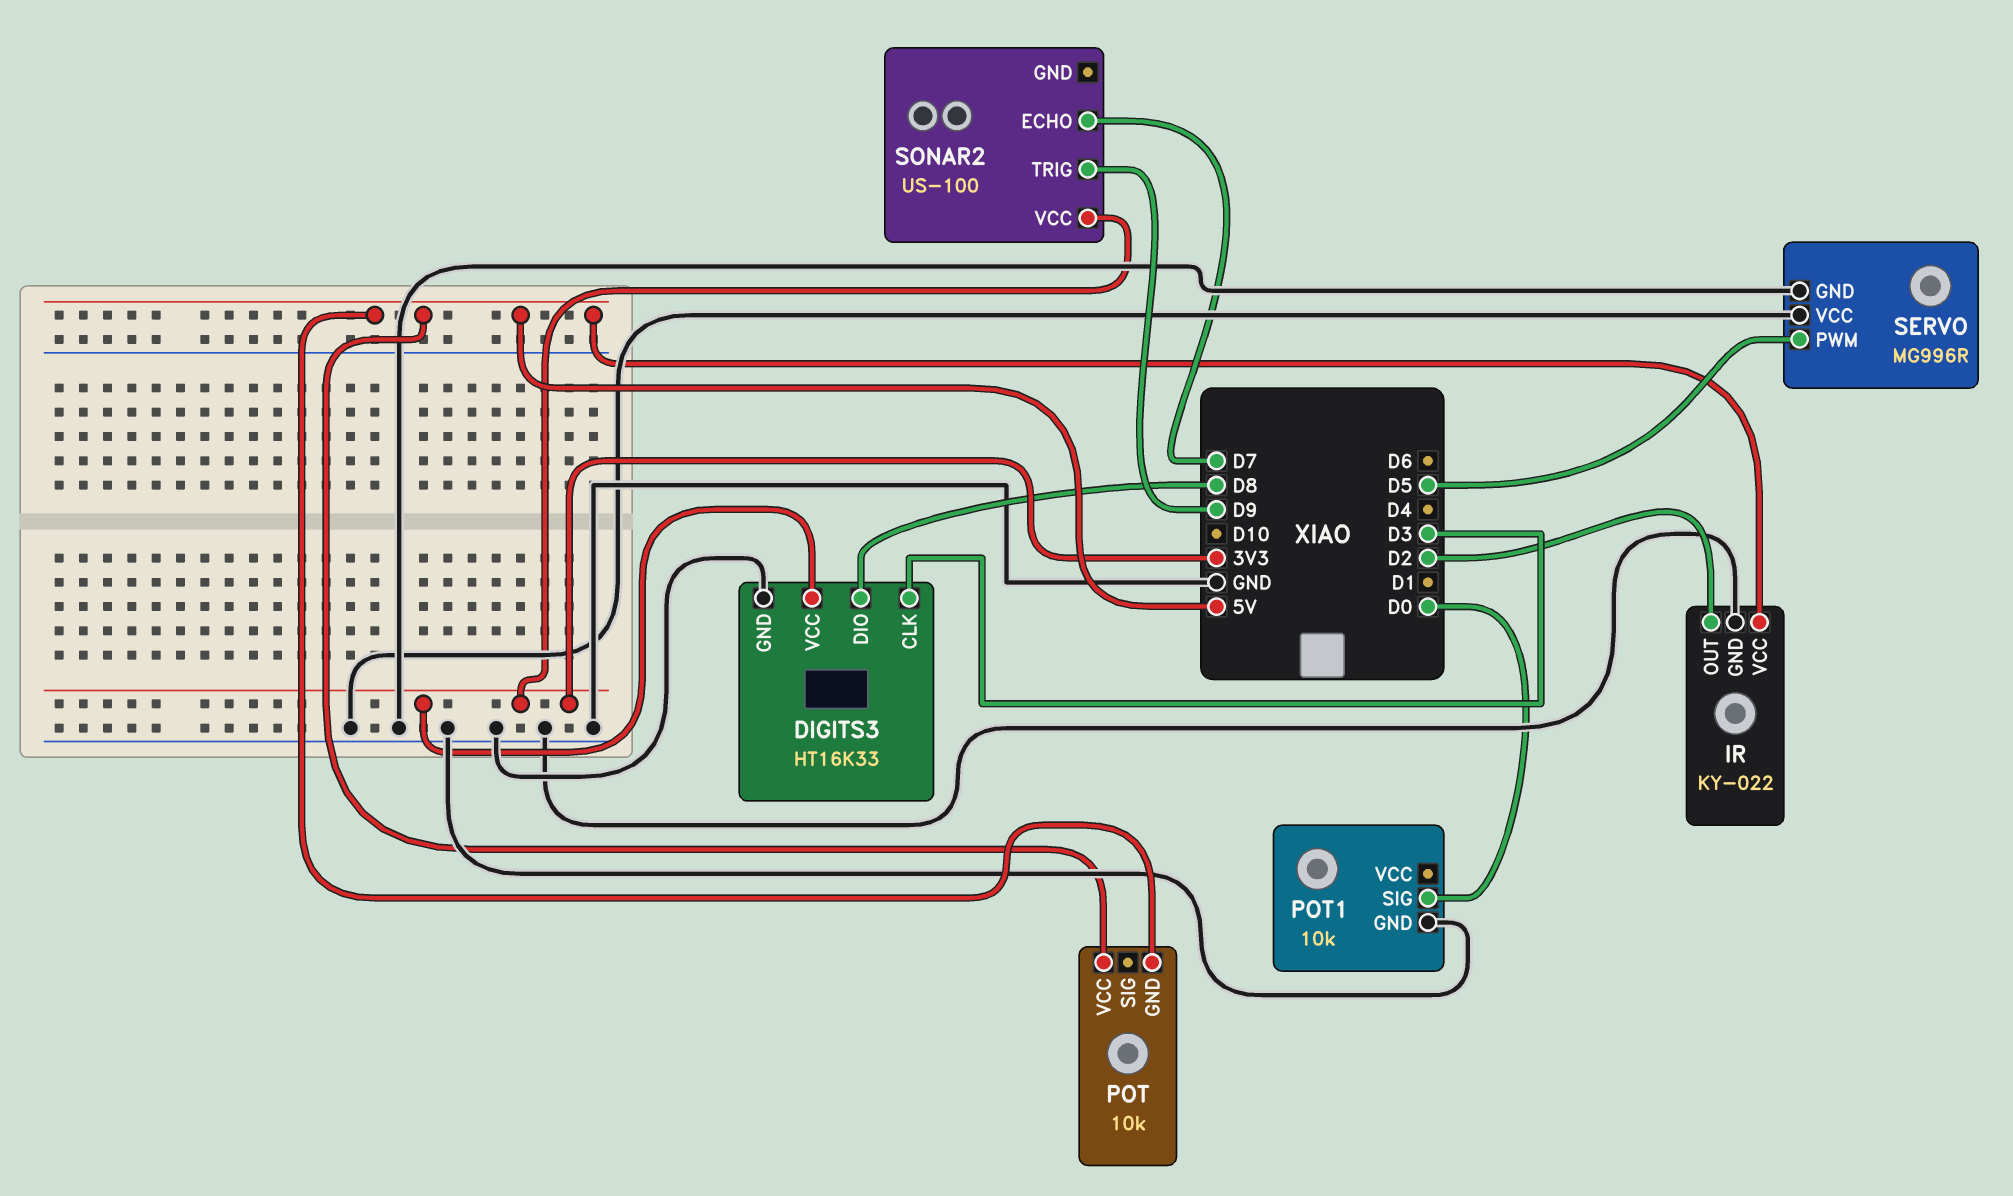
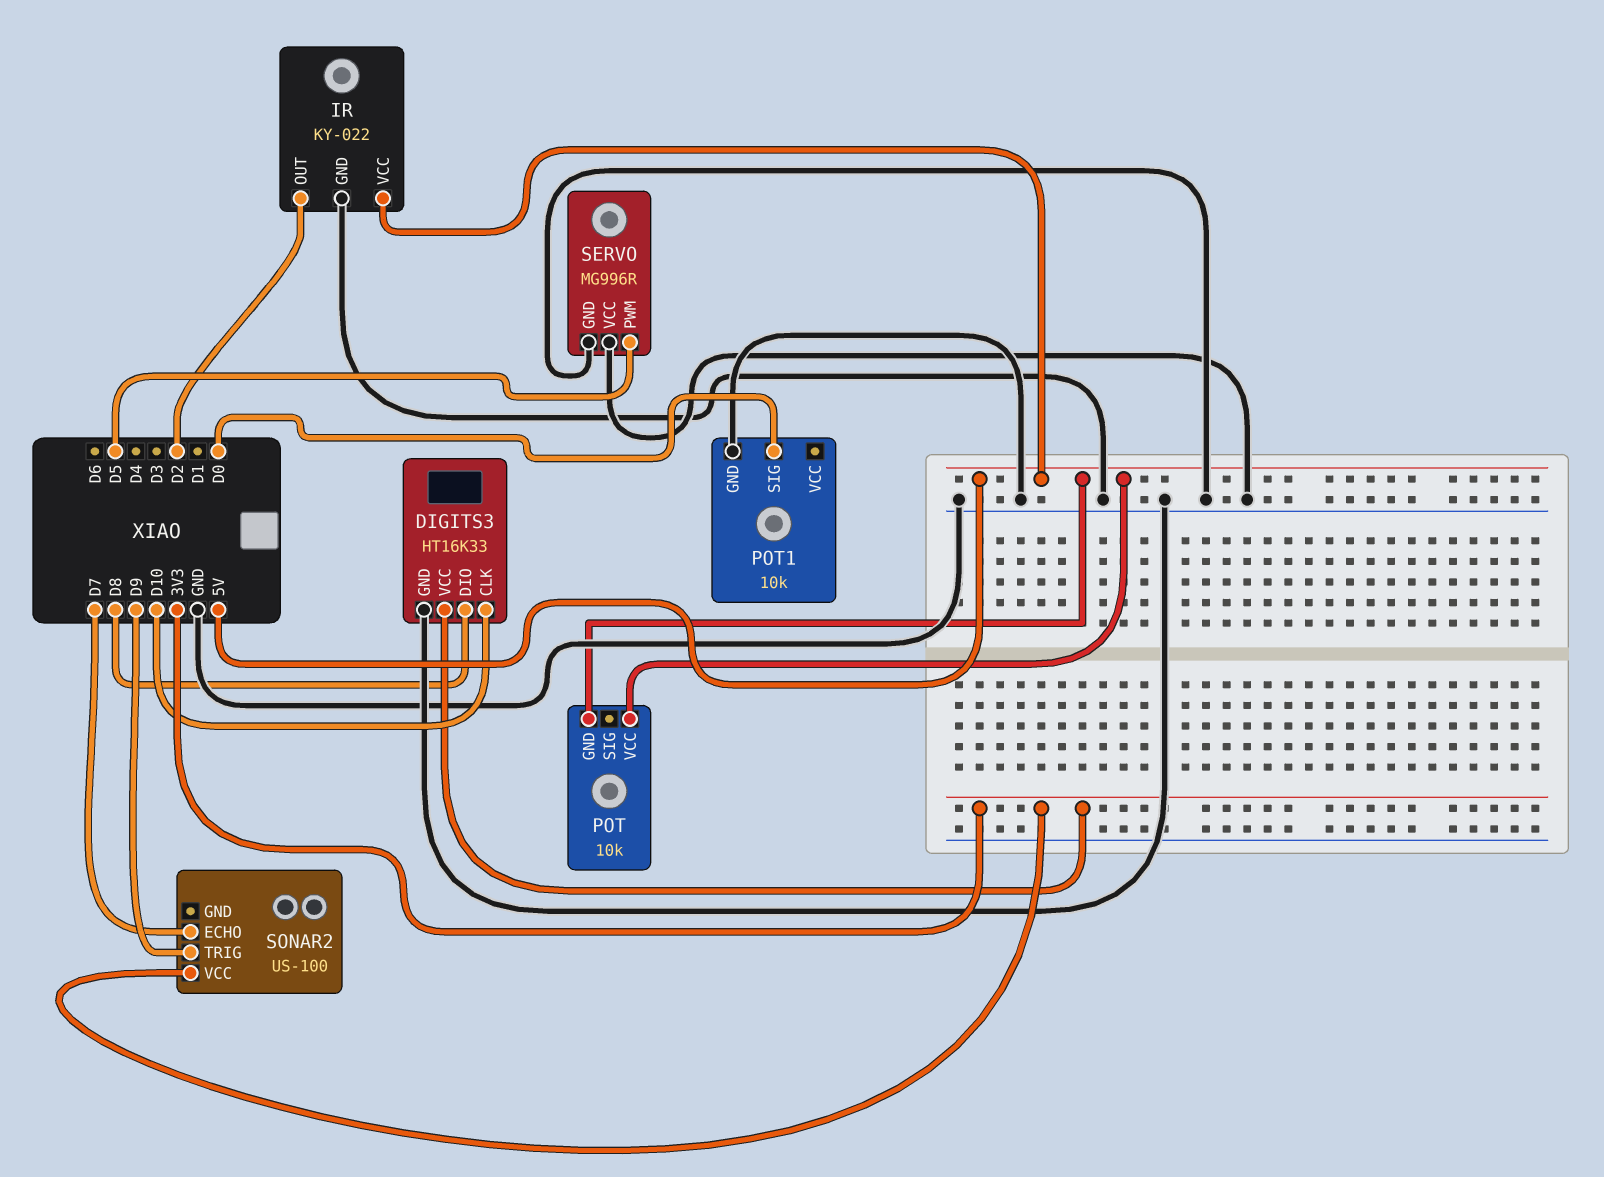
DIGITS3 pin CLK: D3 -> D10

